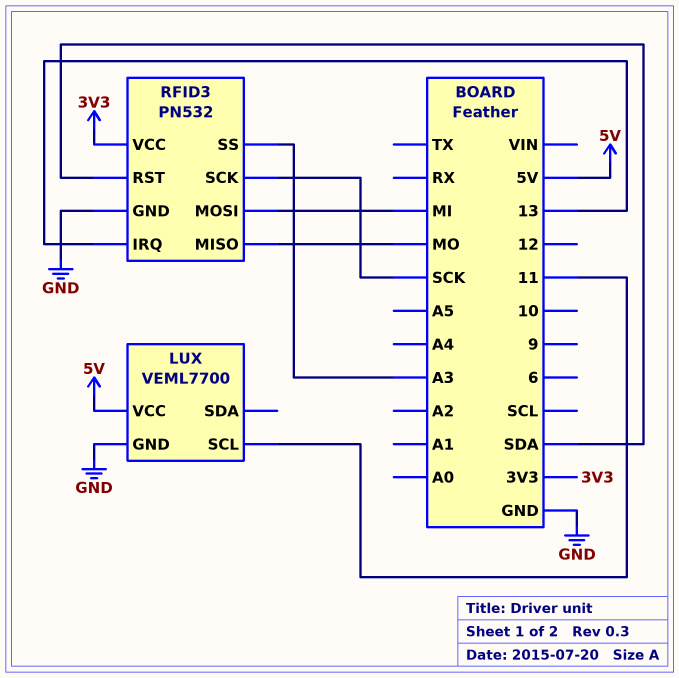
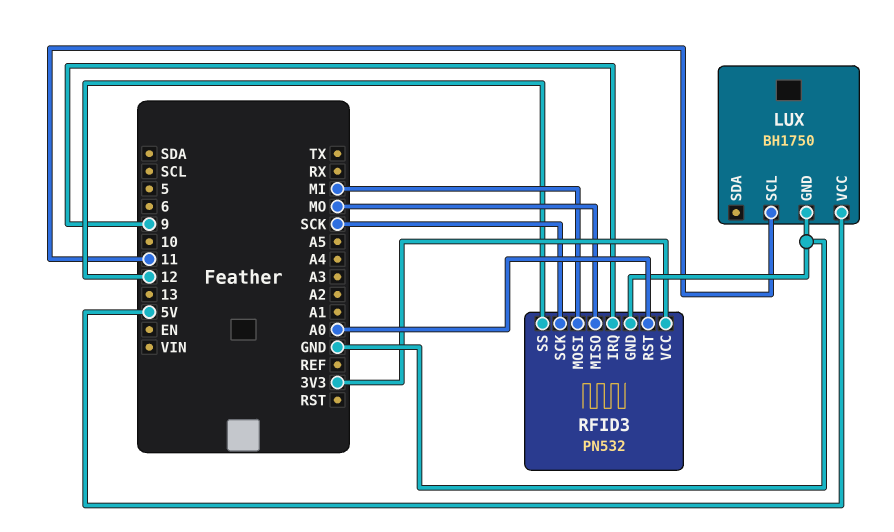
LUX: VEML7700 -> BH1750
RFID3 pin IRQ: 13 -> 9
RFID3 pin RST: SDA -> A0
RFID3 pin SS: A3 -> 12

